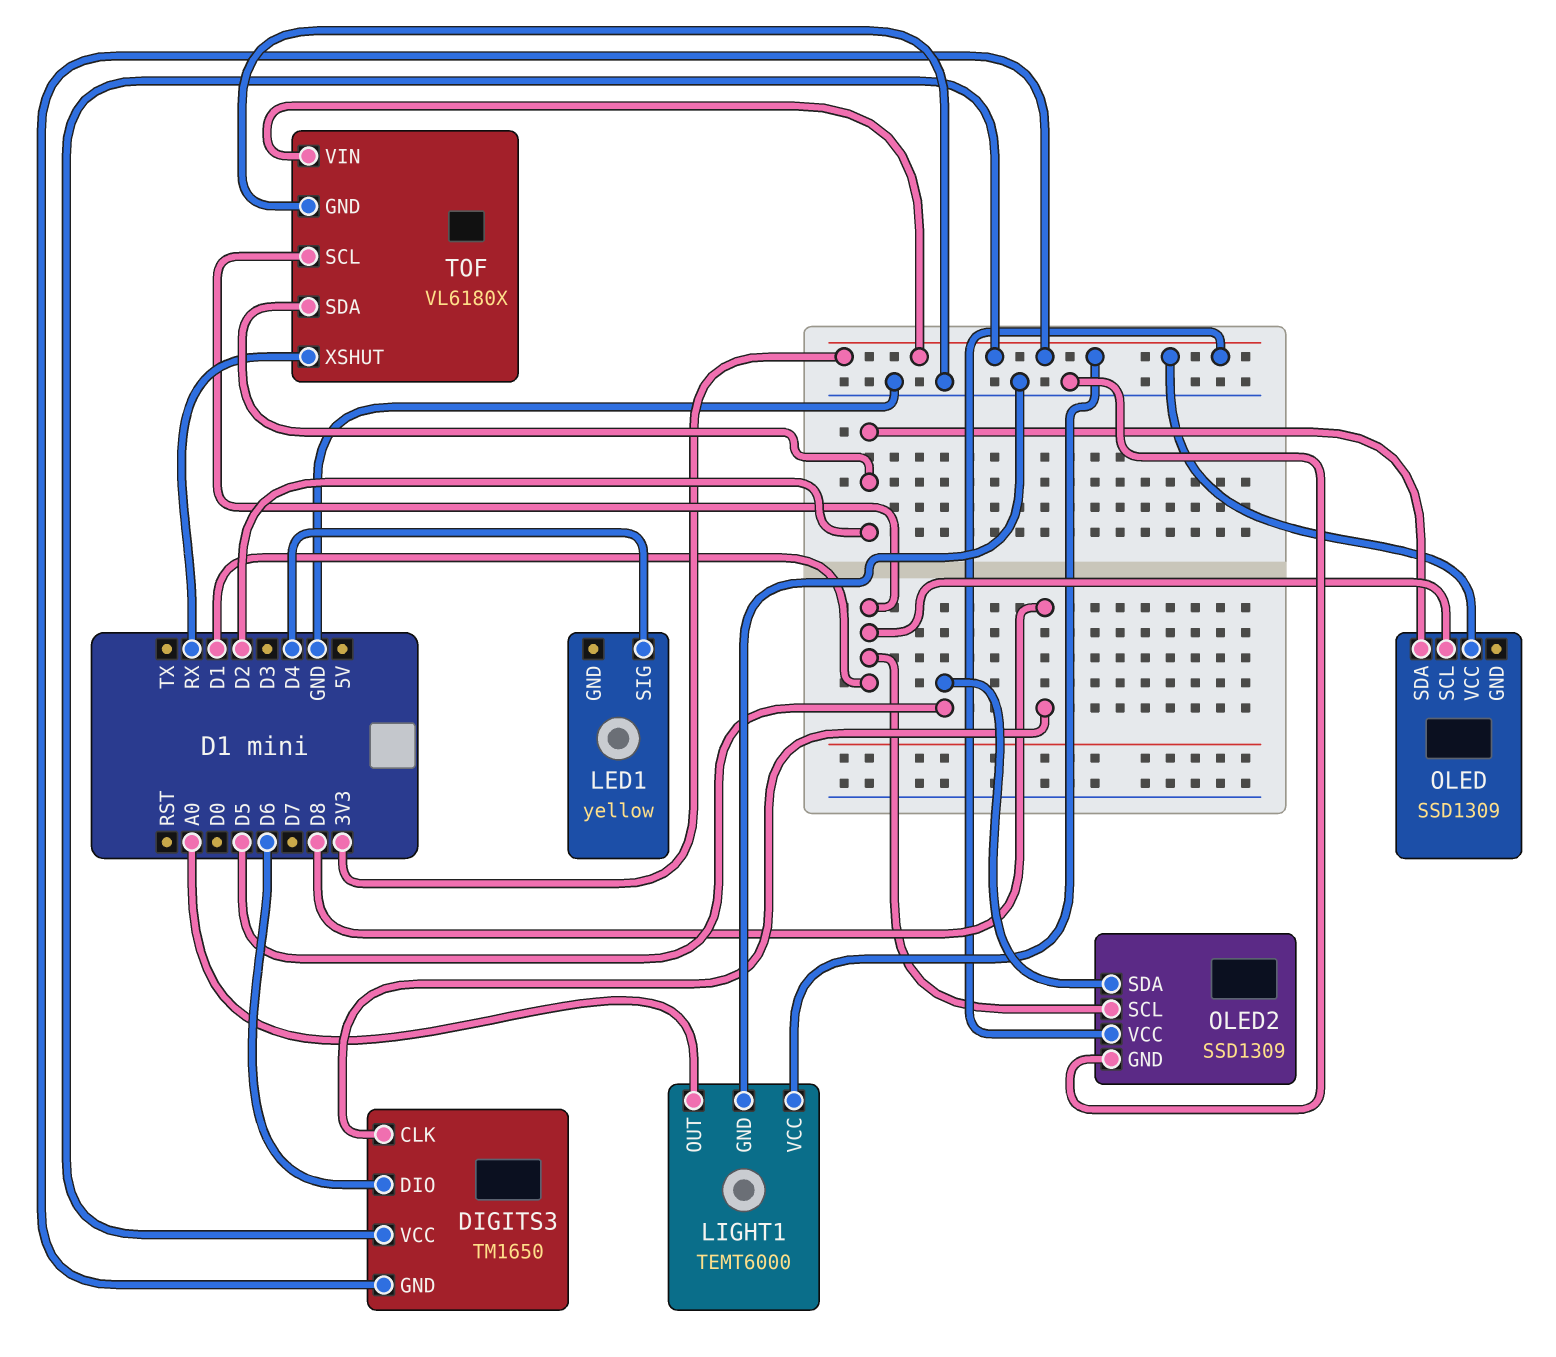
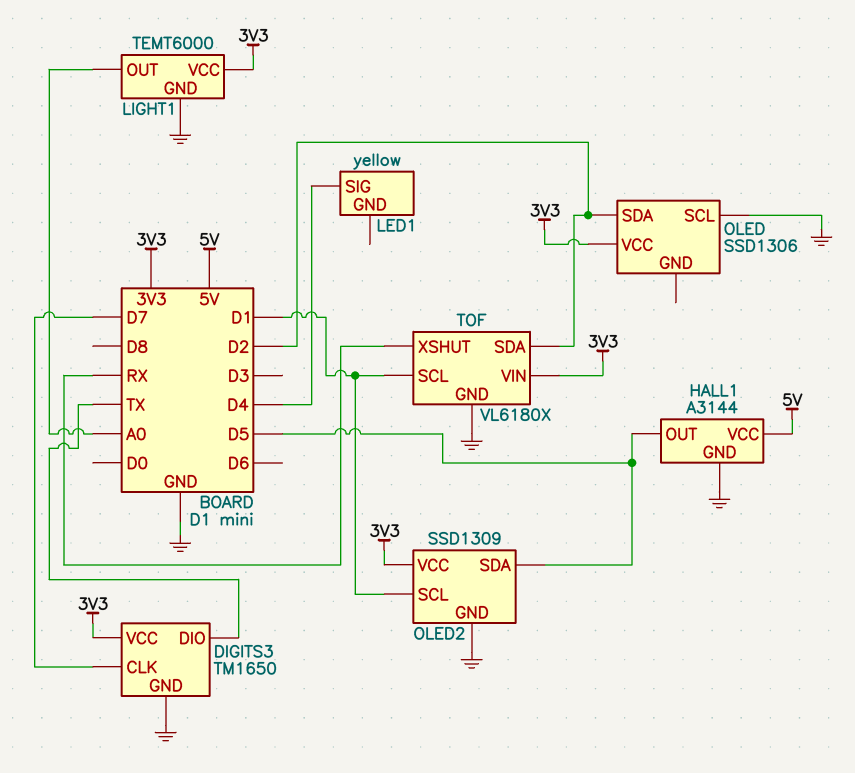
DIGITS3 pin CLK: D8 -> D7
DIGITS3 pin DIO: D6 -> TX
DIGITS3 pin GND: 3V3 -> GND
HALL1: none -> A3144
HALL1 pin GND: none -> GND
HALL1 pin OUT: none -> D5
HALL1 pin VCC: none -> 5V
OLED: SSD1309 -> SSD1306
OLED pin SCL: D1 -> GND

